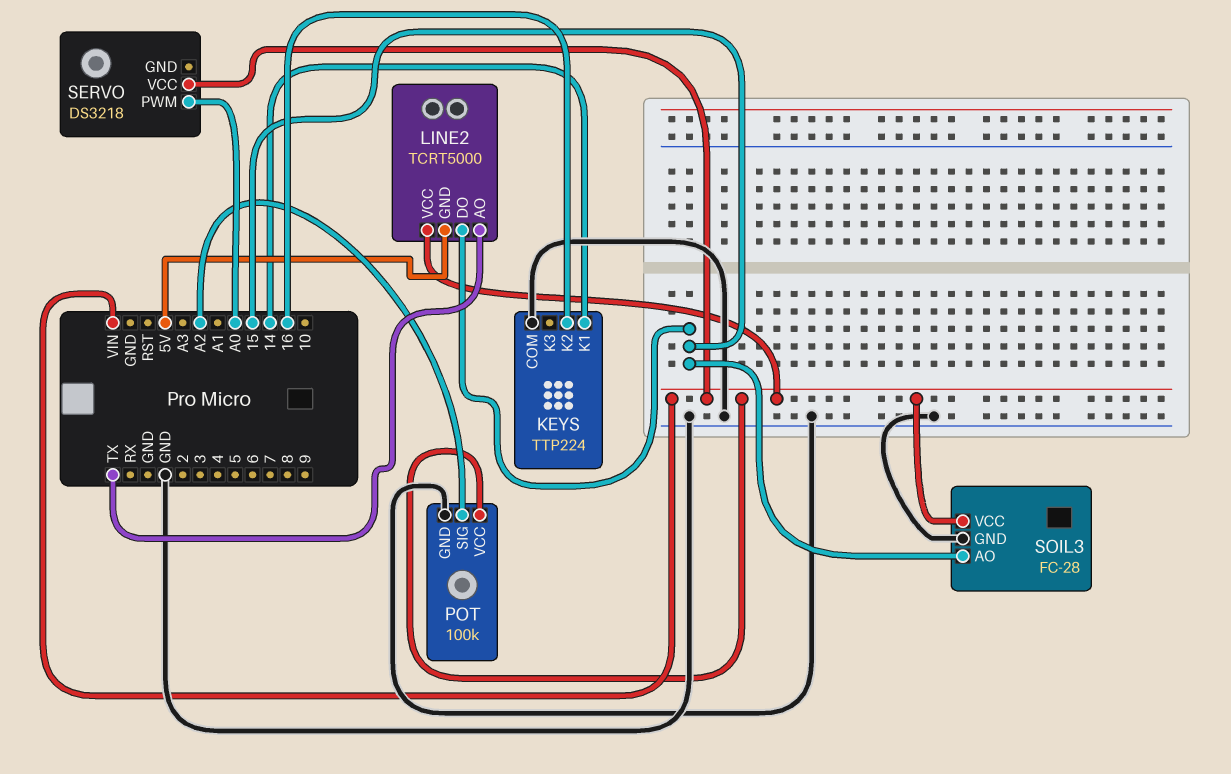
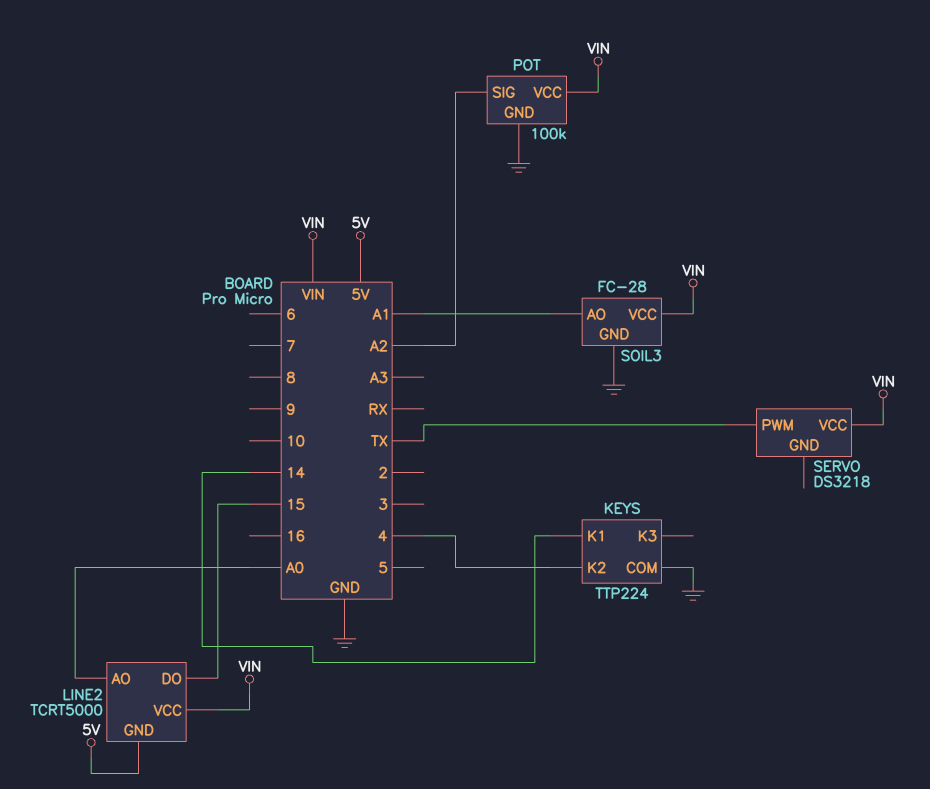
KEYS pin K2: 16 -> 4
LINE2 pin AO: TX -> A0
SERVO pin PWM: A0 -> TX
SOIL3 pin AO: 15 -> A1

